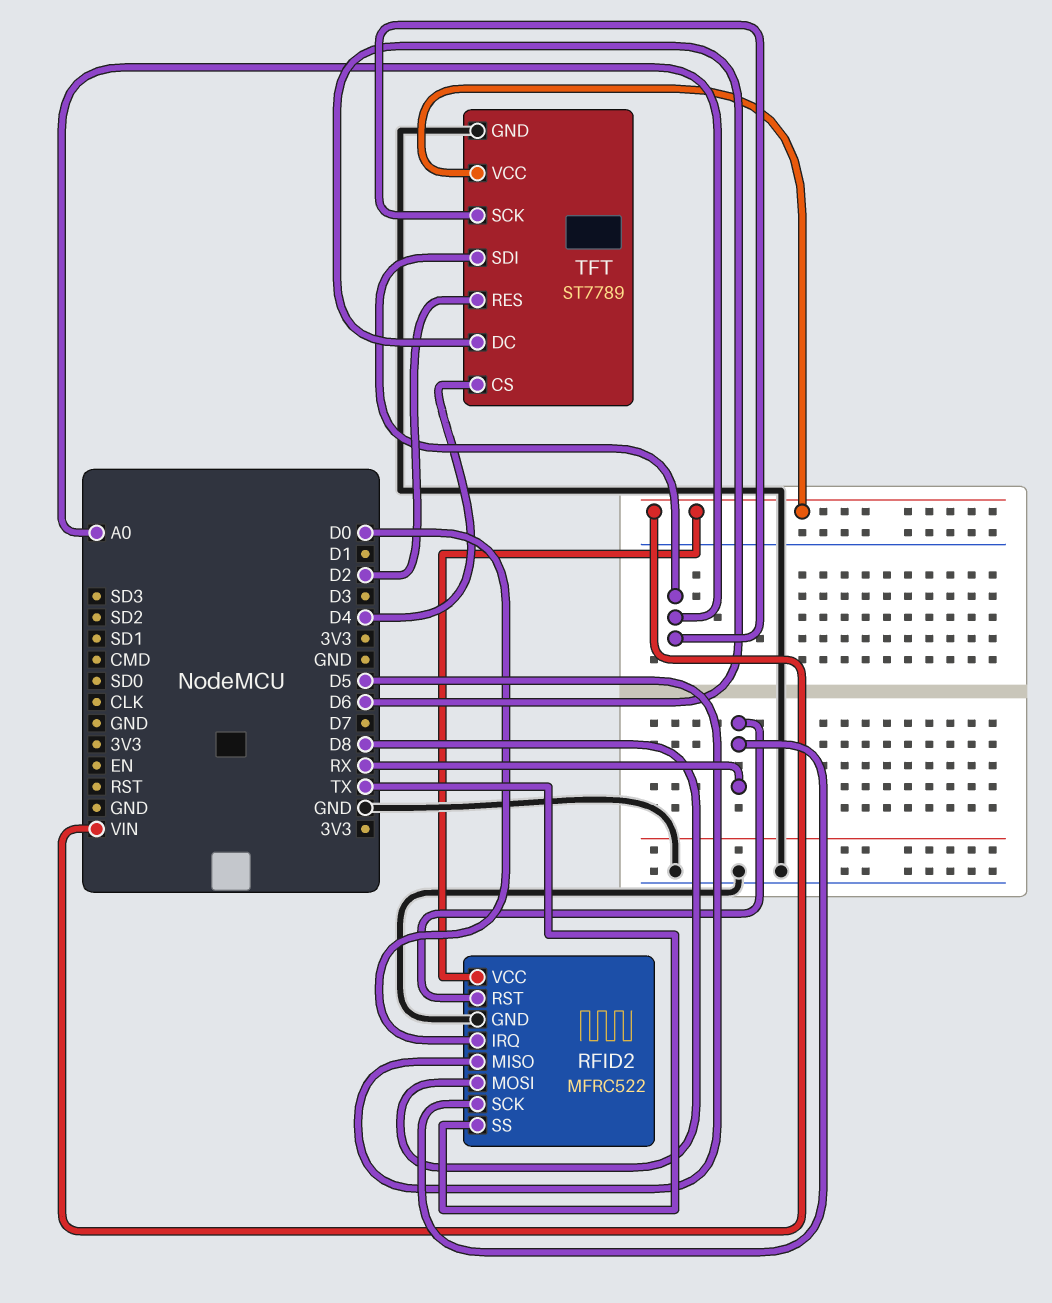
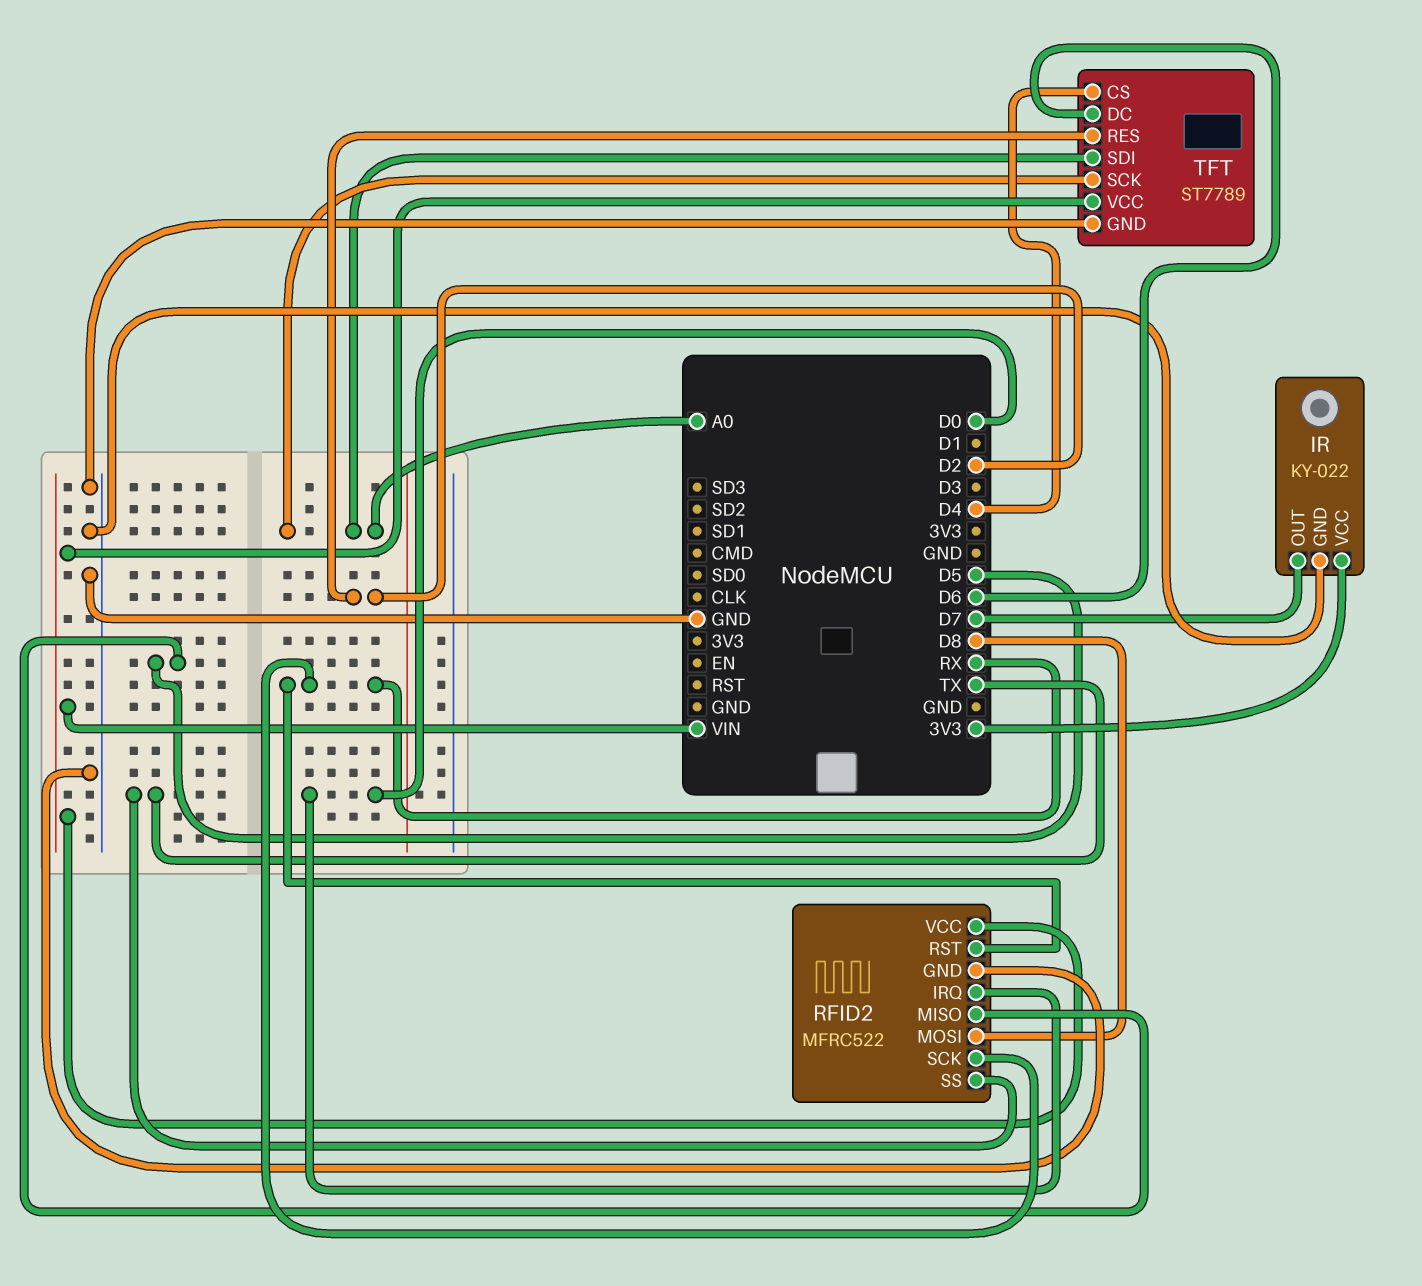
IR: none -> KY-022
IR pin GND: none -> GND
IR pin OUT: none -> D7
IR pin VCC: none -> 3V3

